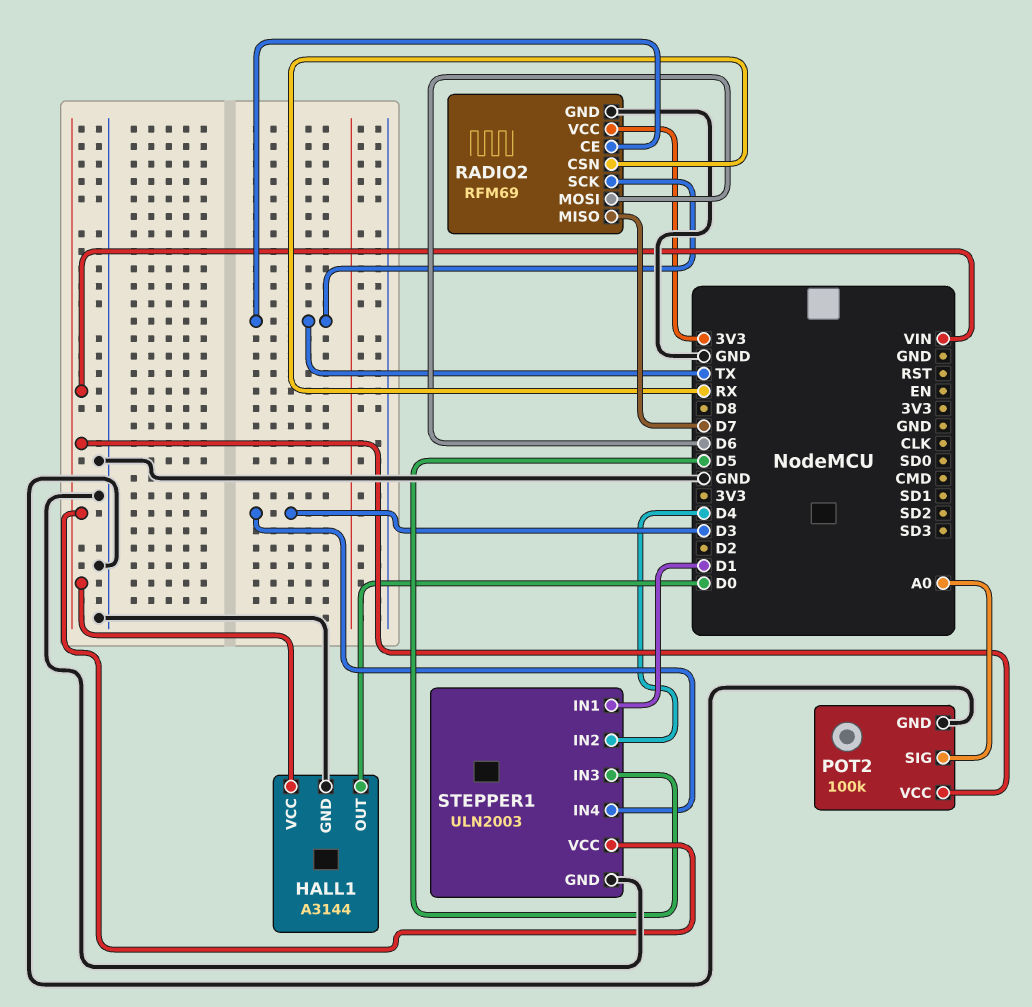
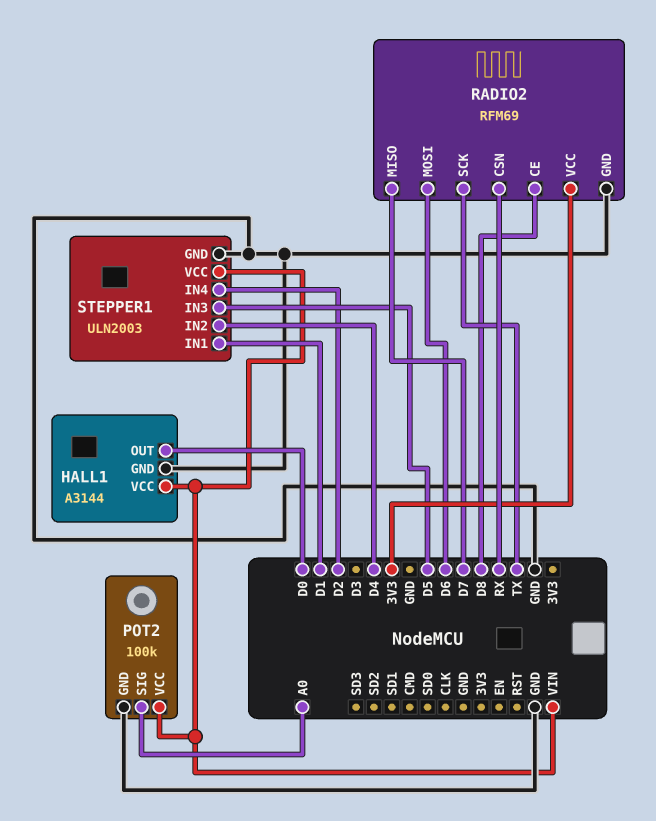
RADIO2 pin CE: TX -> D8
STEPPER1 pin IN4: D3 -> D2

